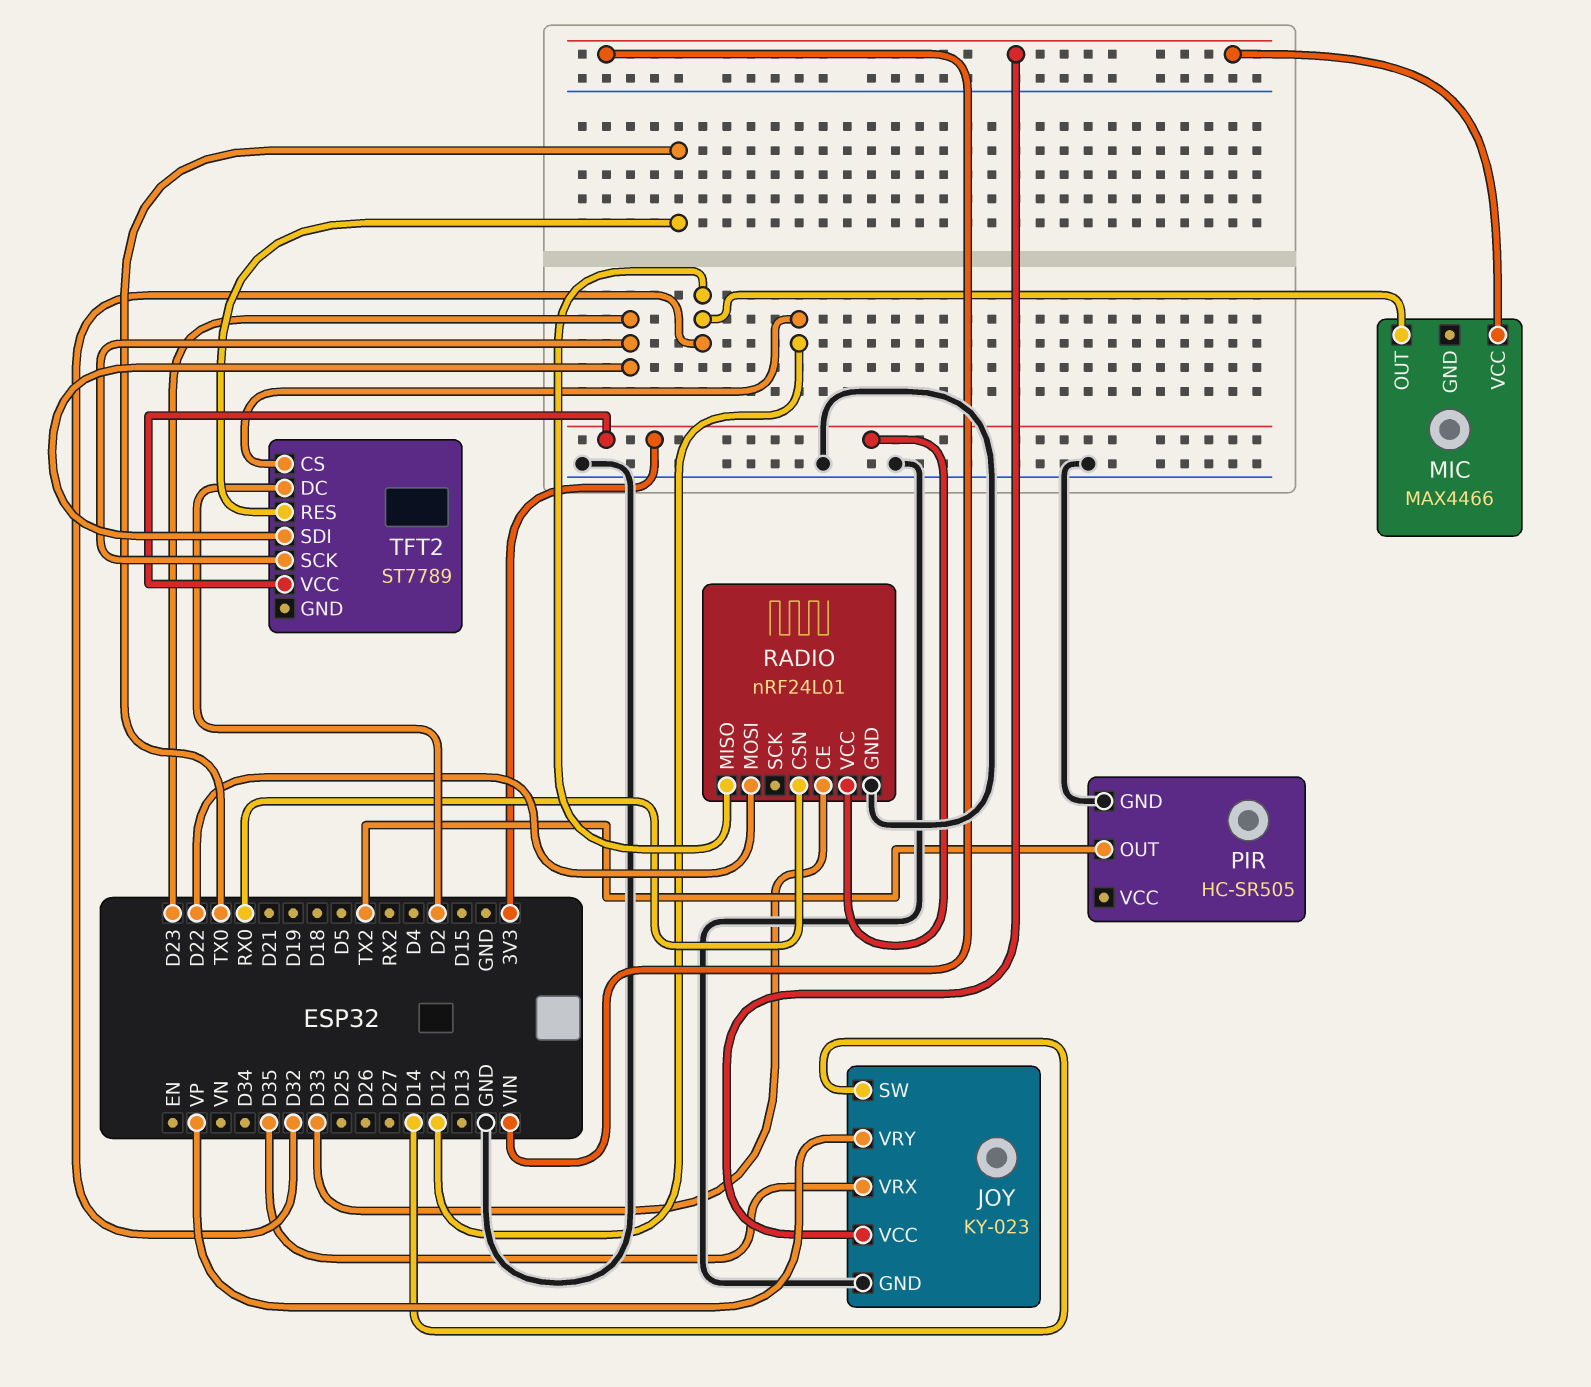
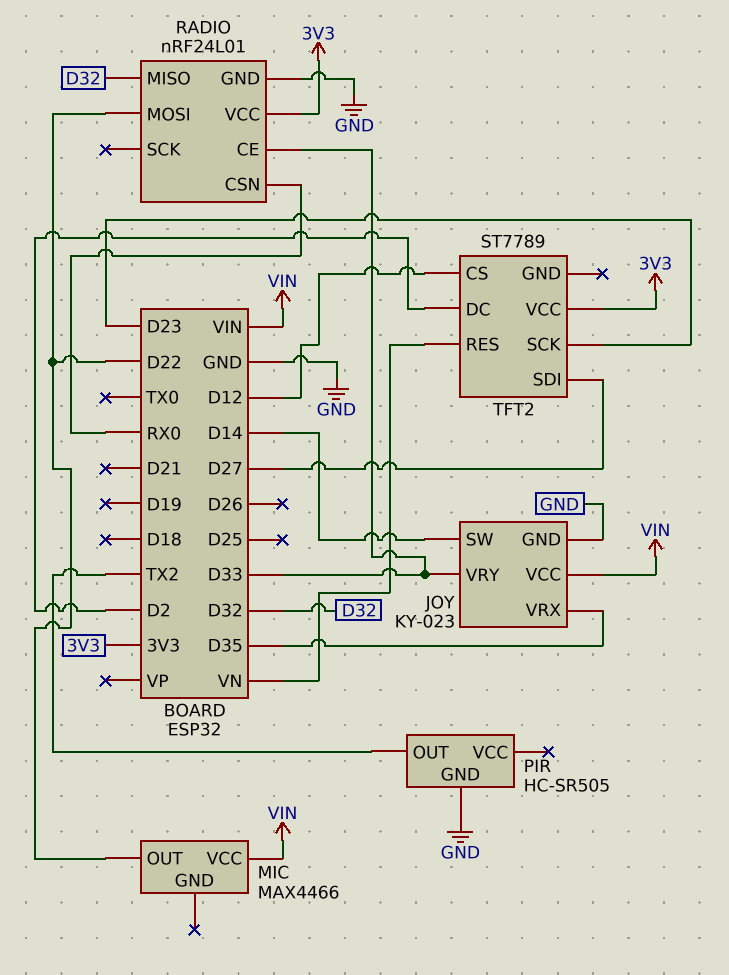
JOY pin VRY: VP -> D33
MIC pin OUT: D32 -> D22
TFT2 pin RES: TX0 -> VN
TFT2 pin SDI: D23 -> D27

